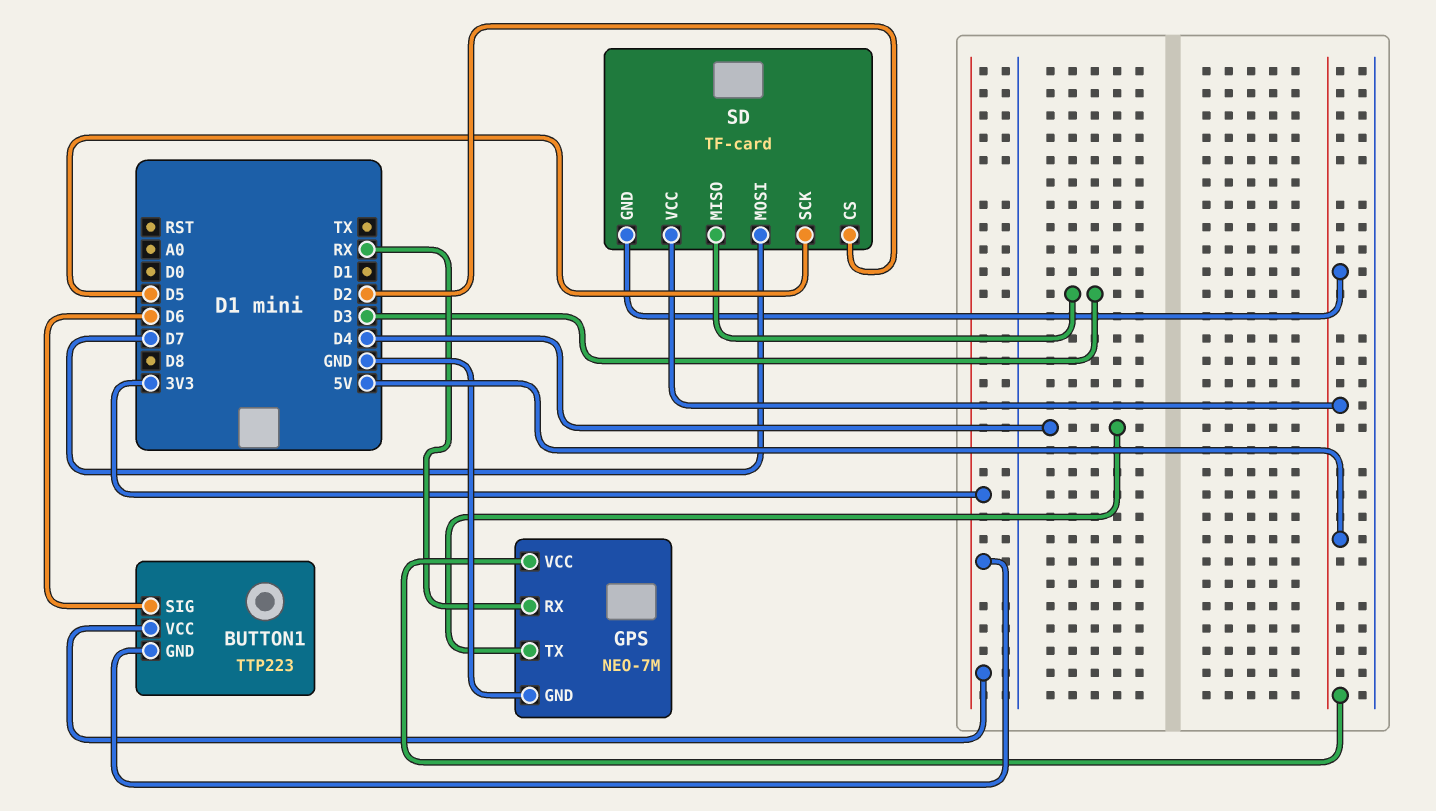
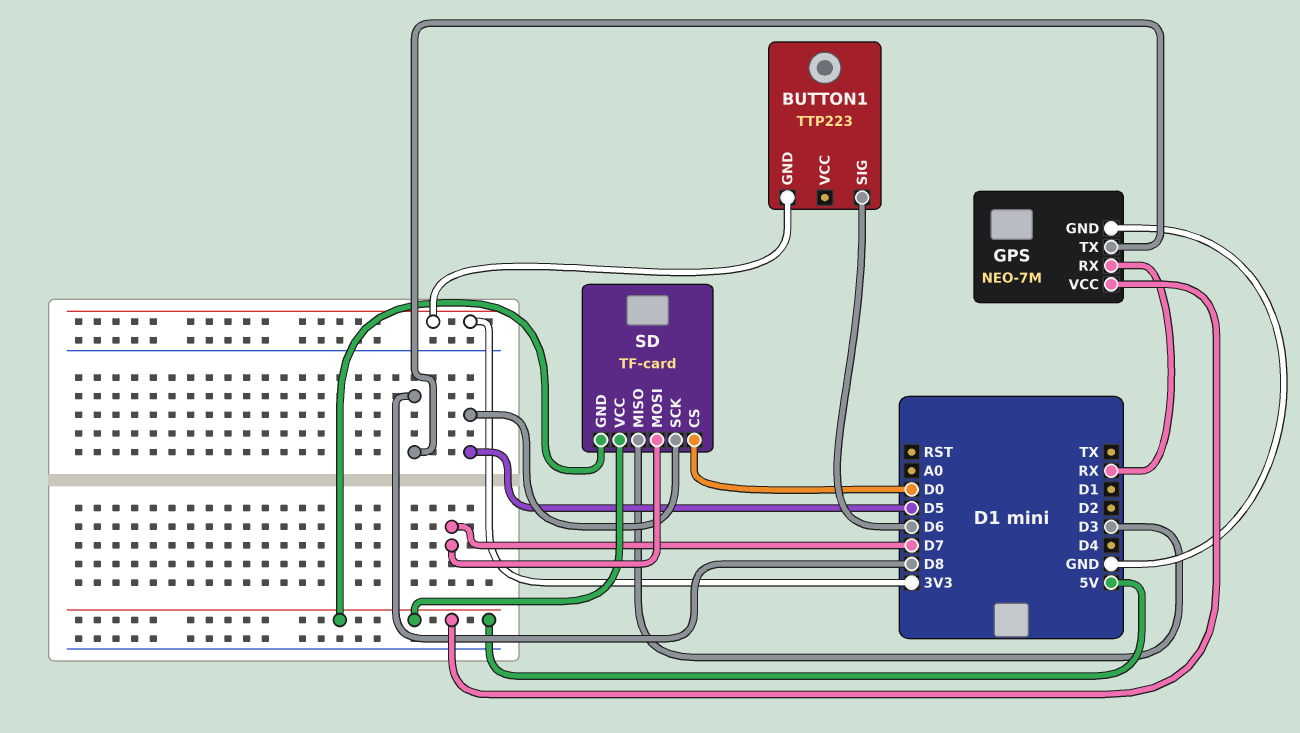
BUTTON1 pin VCC: 3V3 -> none
GPS pin TX: D4 -> D8
SD pin CS: D2 -> D0

